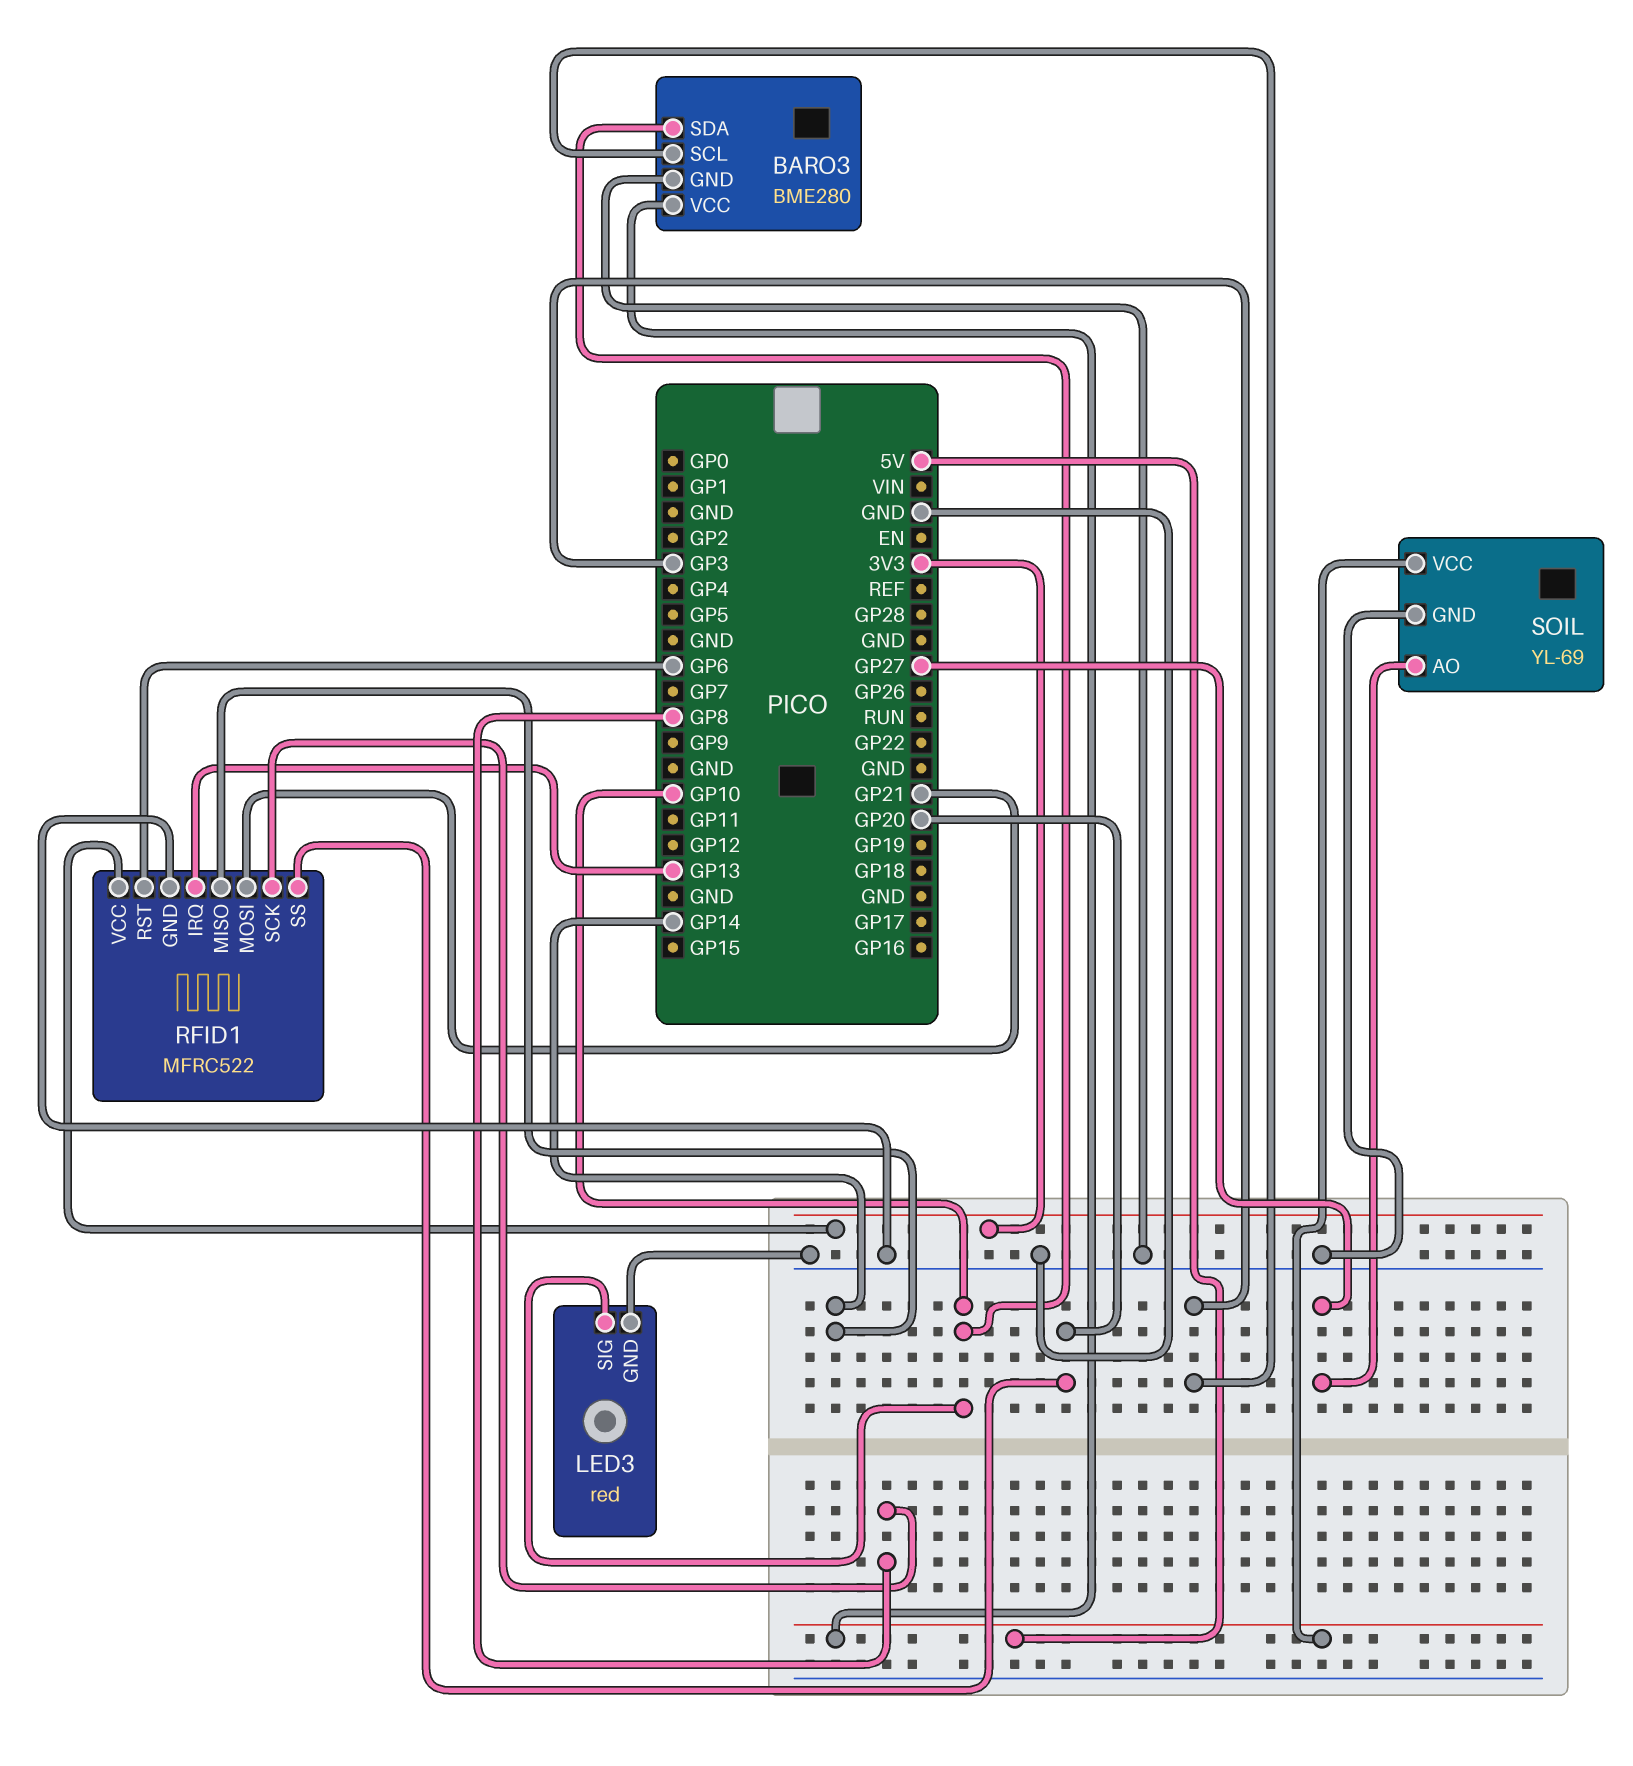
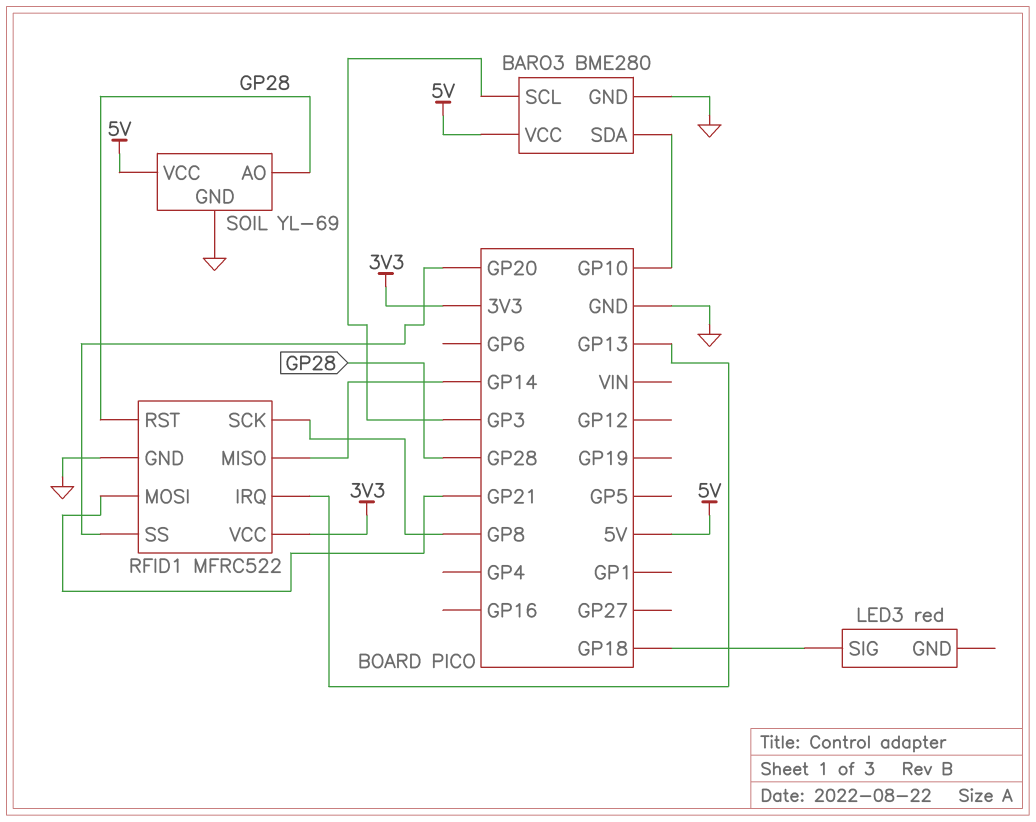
LED3 pin GND: GND -> none
LED3 pin SIG: GP10 -> GP18
RFID1 pin RST: GP6 -> GP28
SOIL pin AO: GP27 -> GP28

